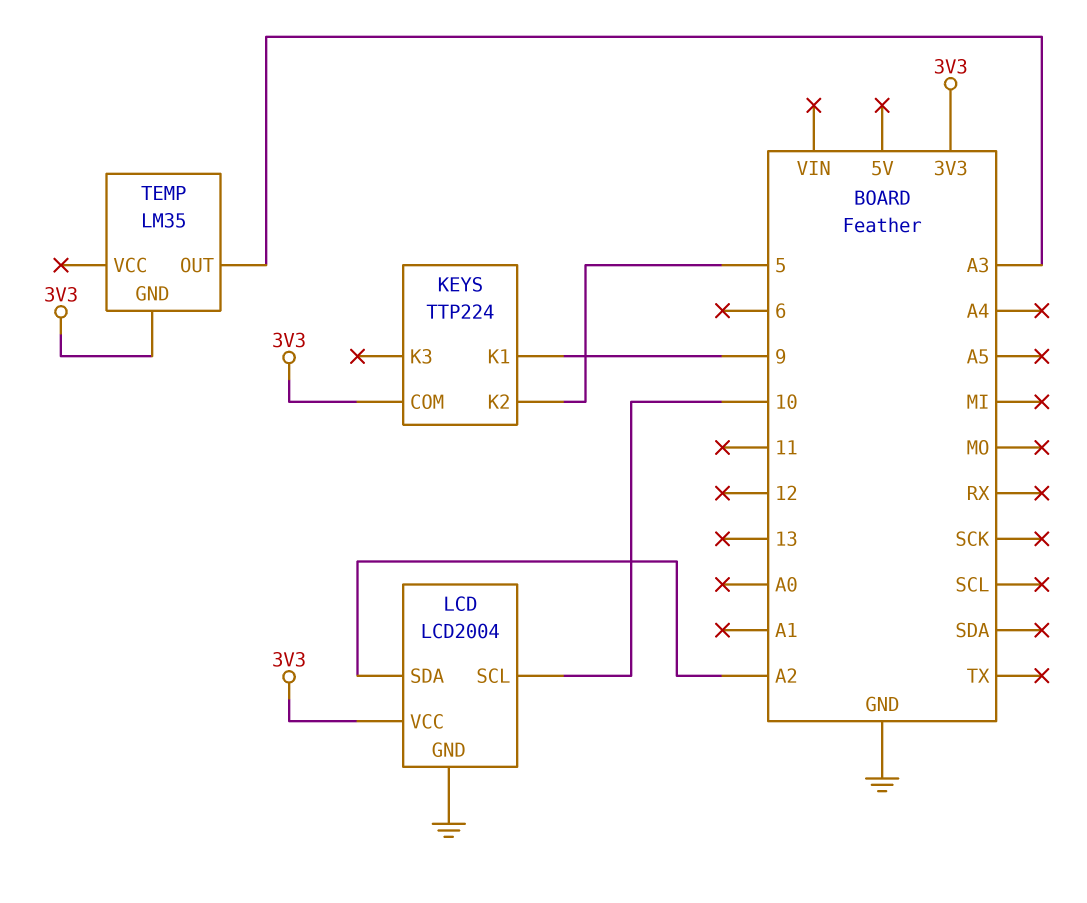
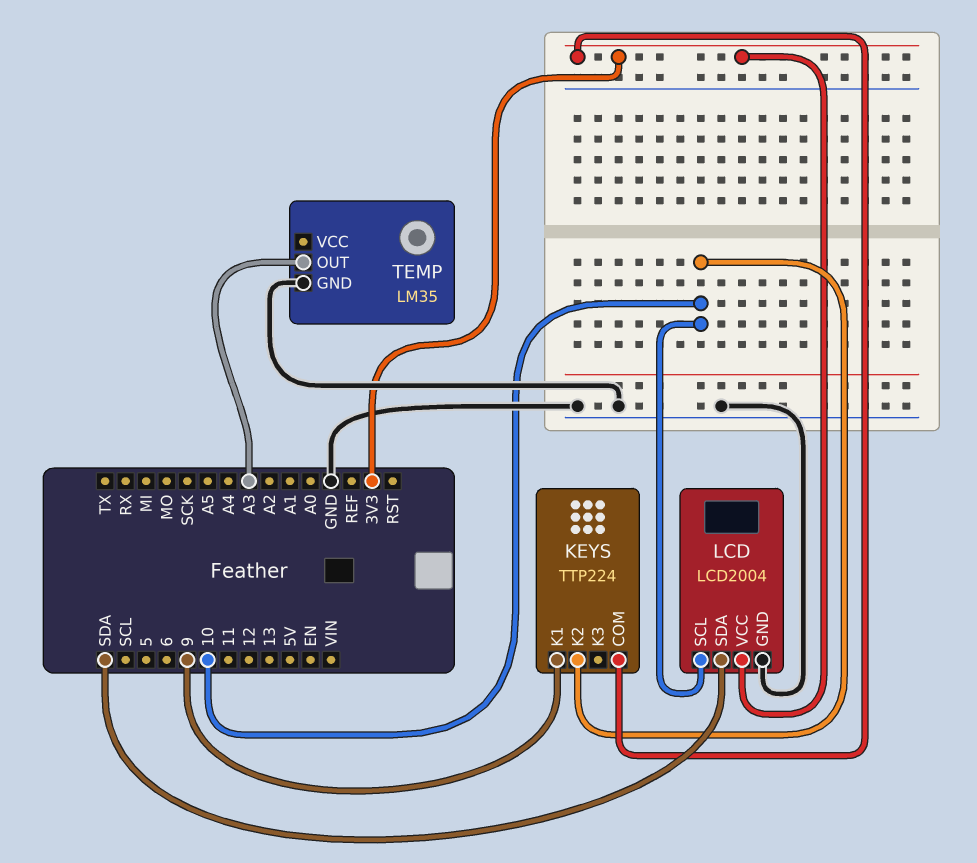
KEYS pin K2: 5 -> 10
LCD pin SDA: A2 -> SDA
TEMP pin GND: 3V3 -> GND

